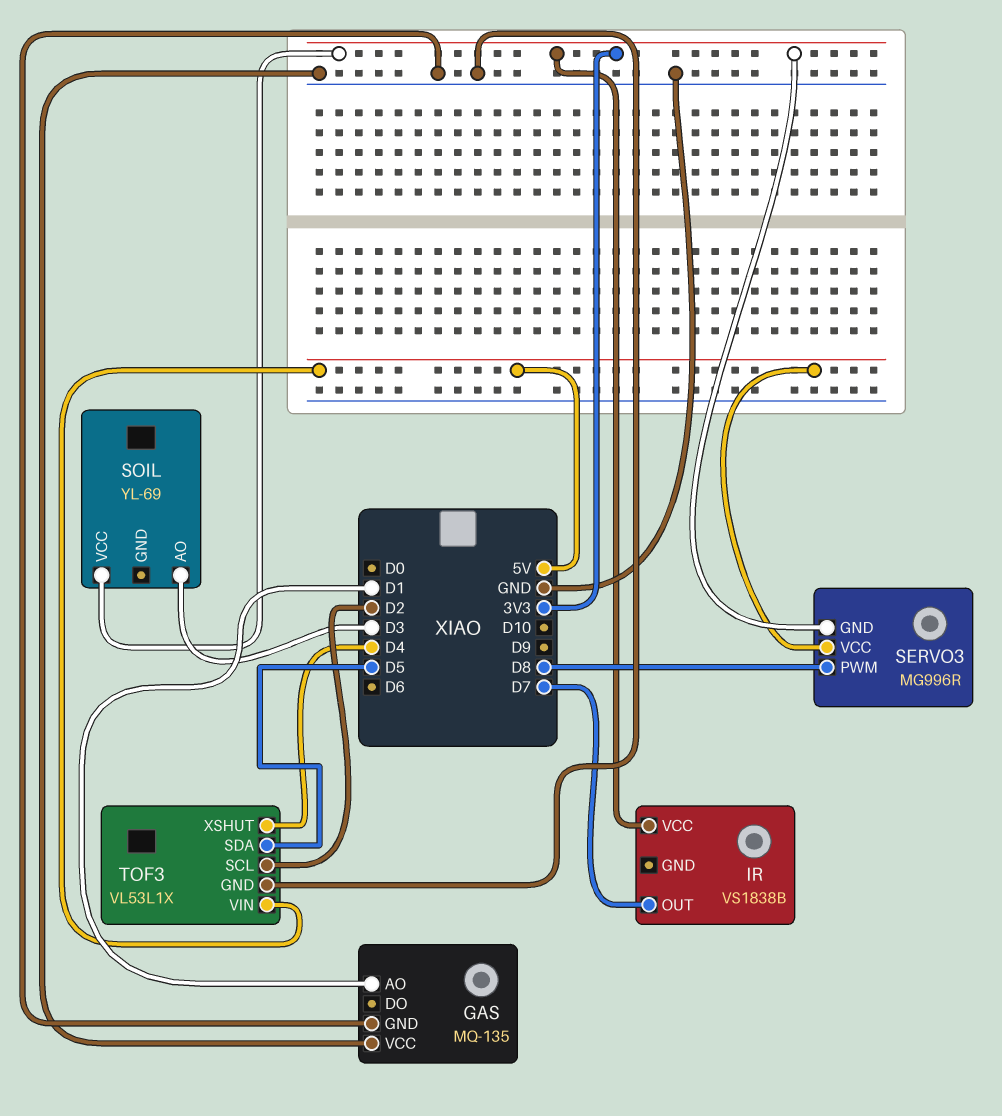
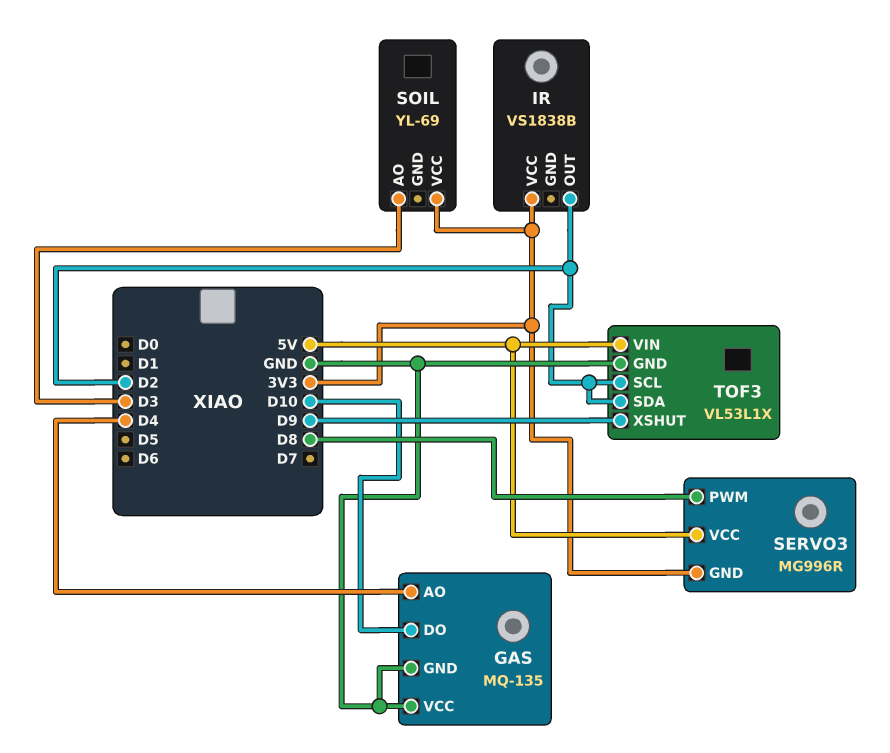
GAS pin AO: D1 -> D4
GAS pin DO: none -> D10
IR pin OUT: D7 -> D2
TOF3 pin SDA: D5 -> D2
TOF3 pin XSHUT: D4 -> D9

